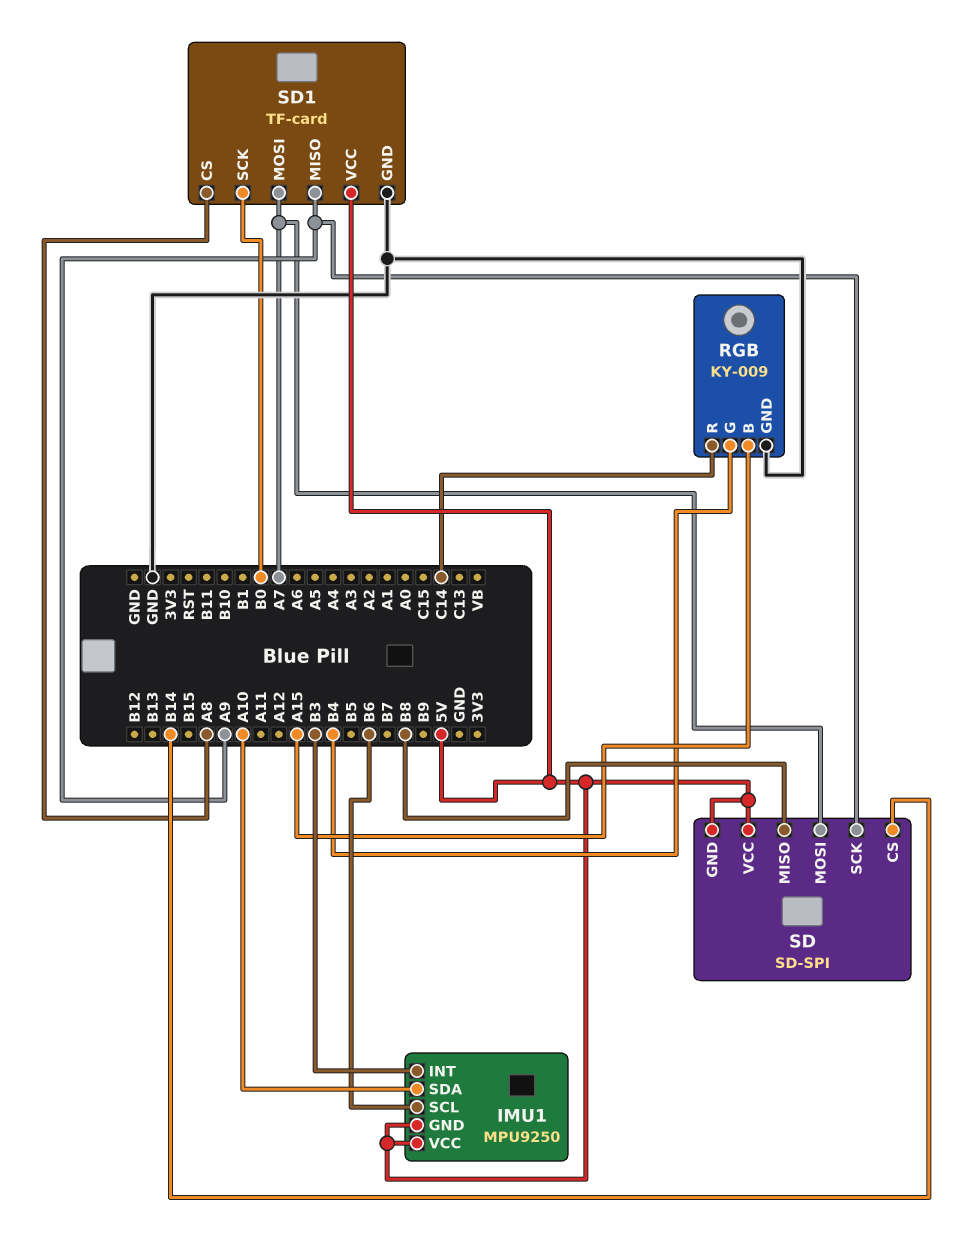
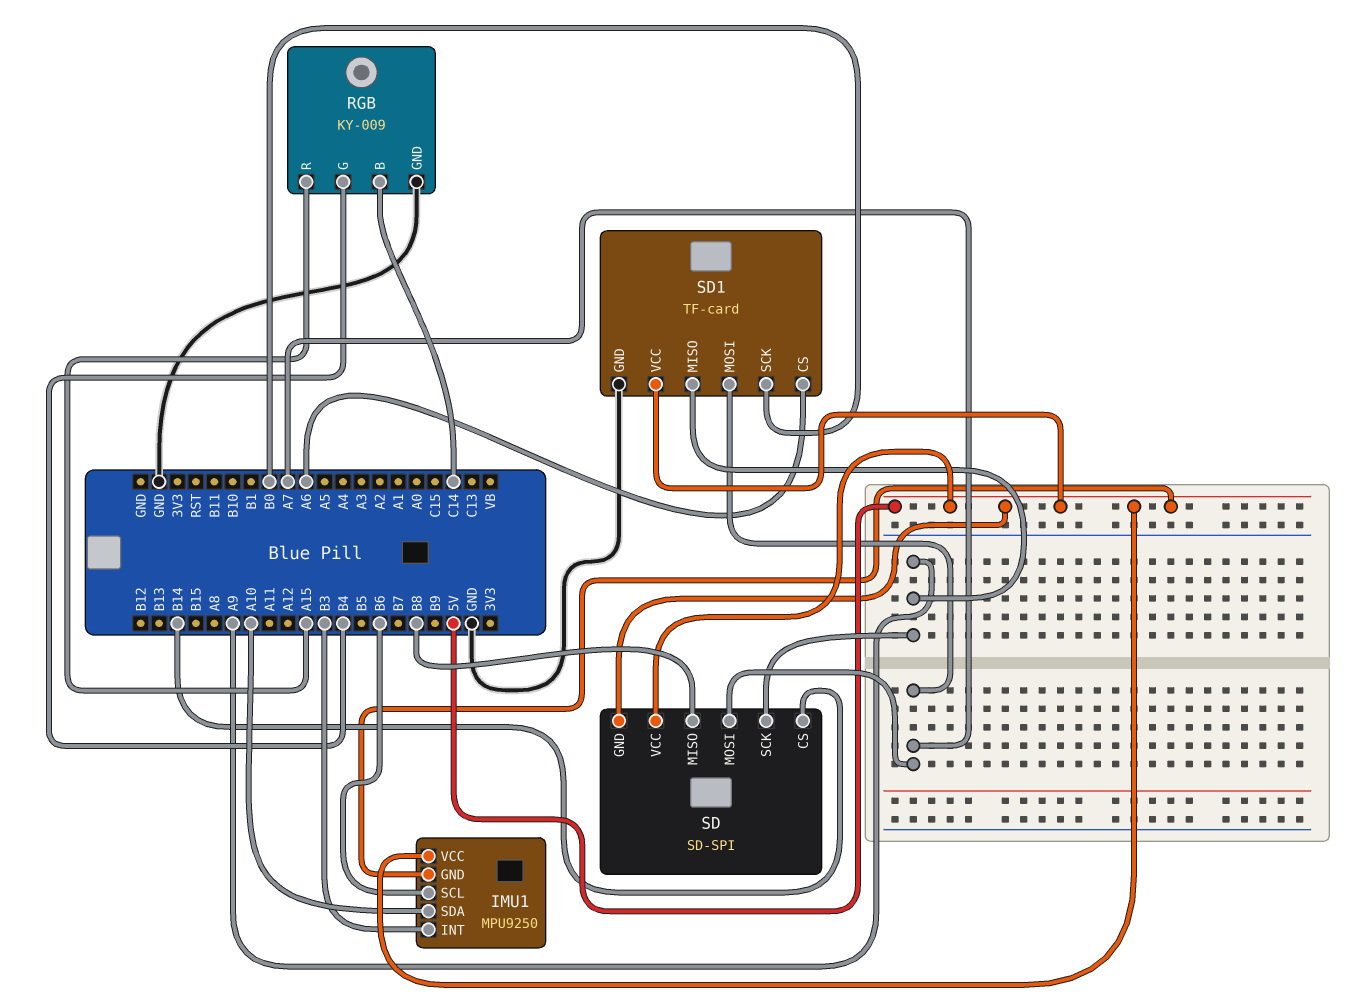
RGB pin B: A15 -> C14
RGB pin R: C14 -> A15
SD1 pin CS: A8 -> A6

